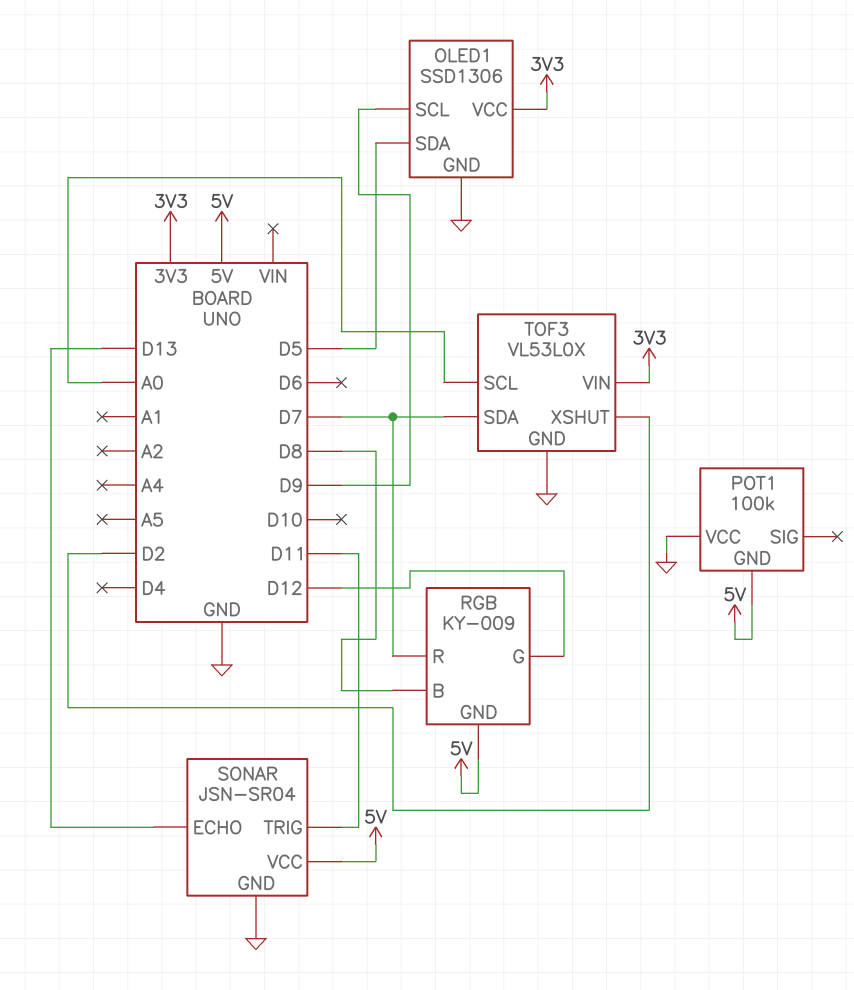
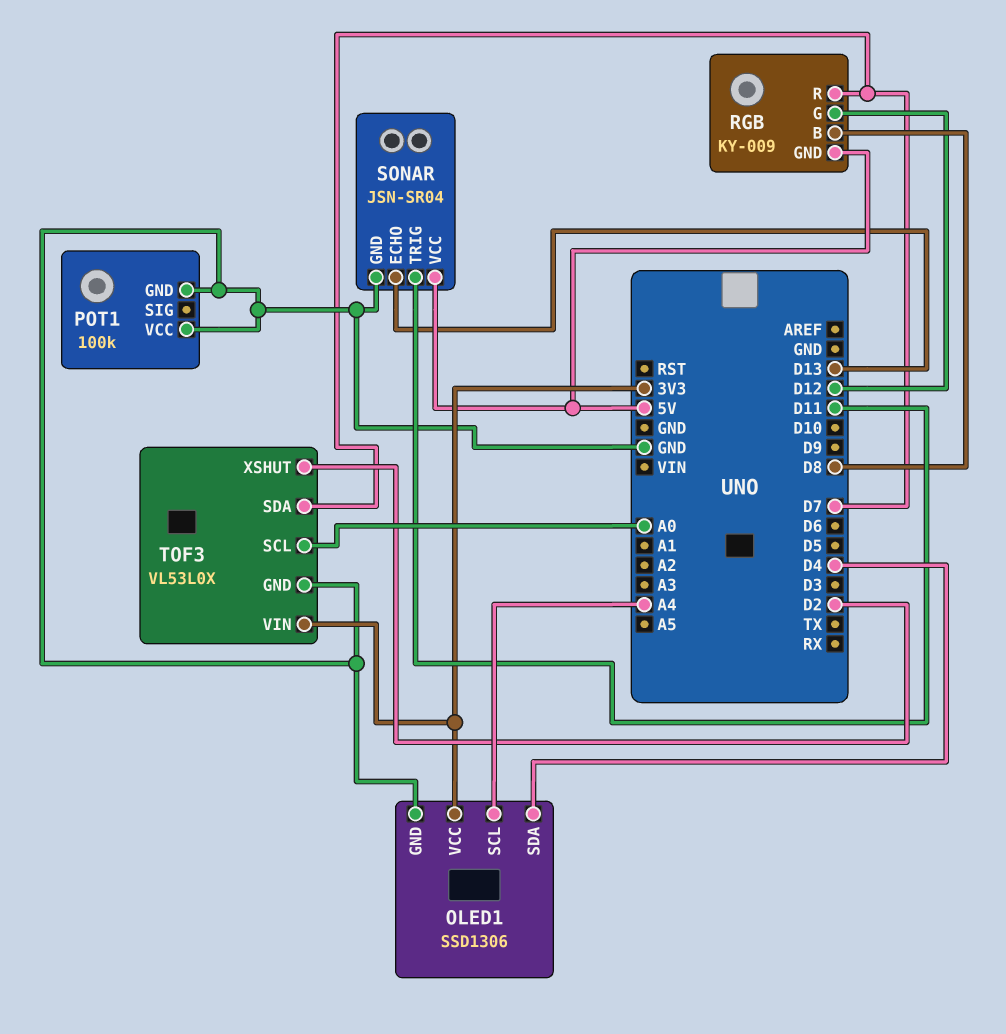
OLED1 pin SCL: D9 -> A4
OLED1 pin SDA: D5 -> D4
POT1 pin GND: 5V -> GND

